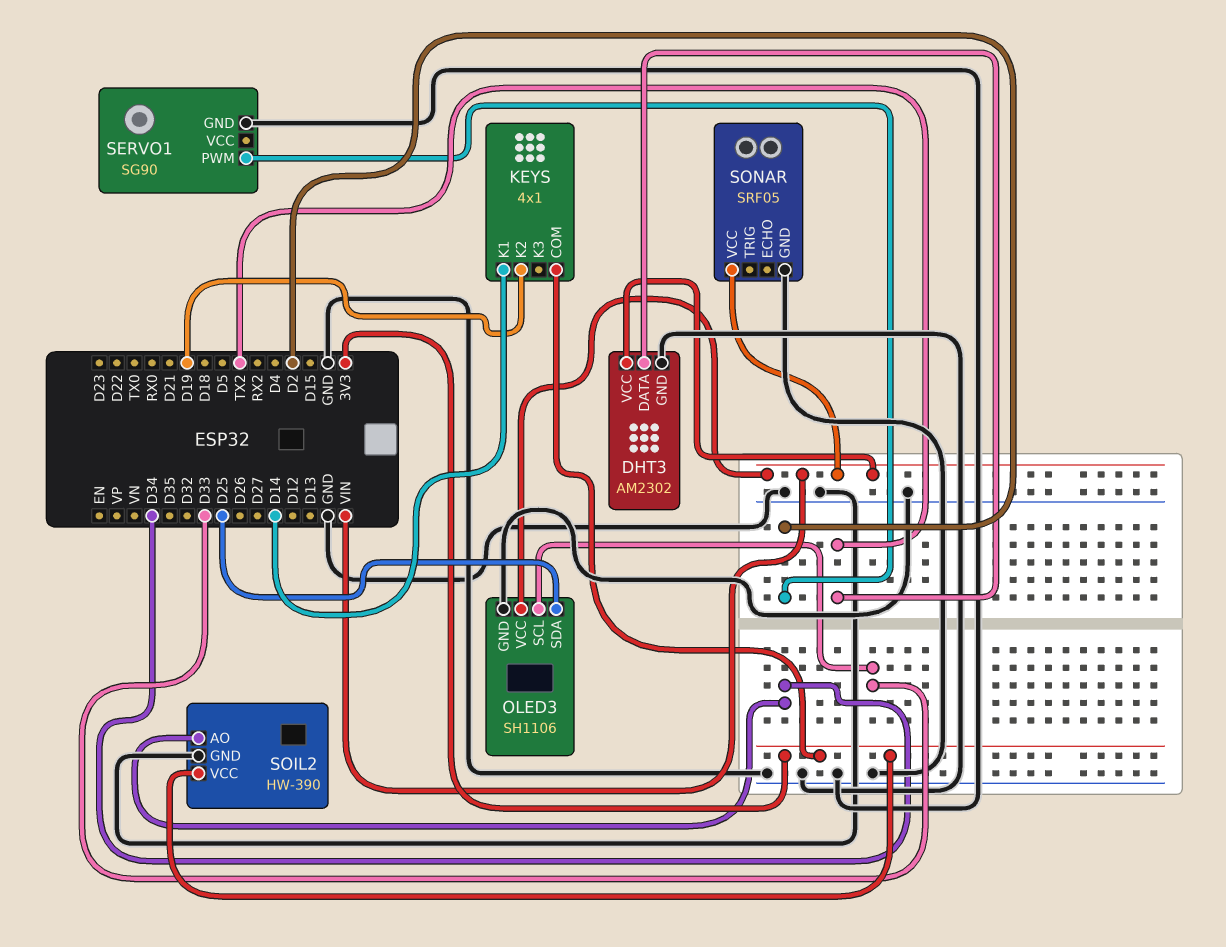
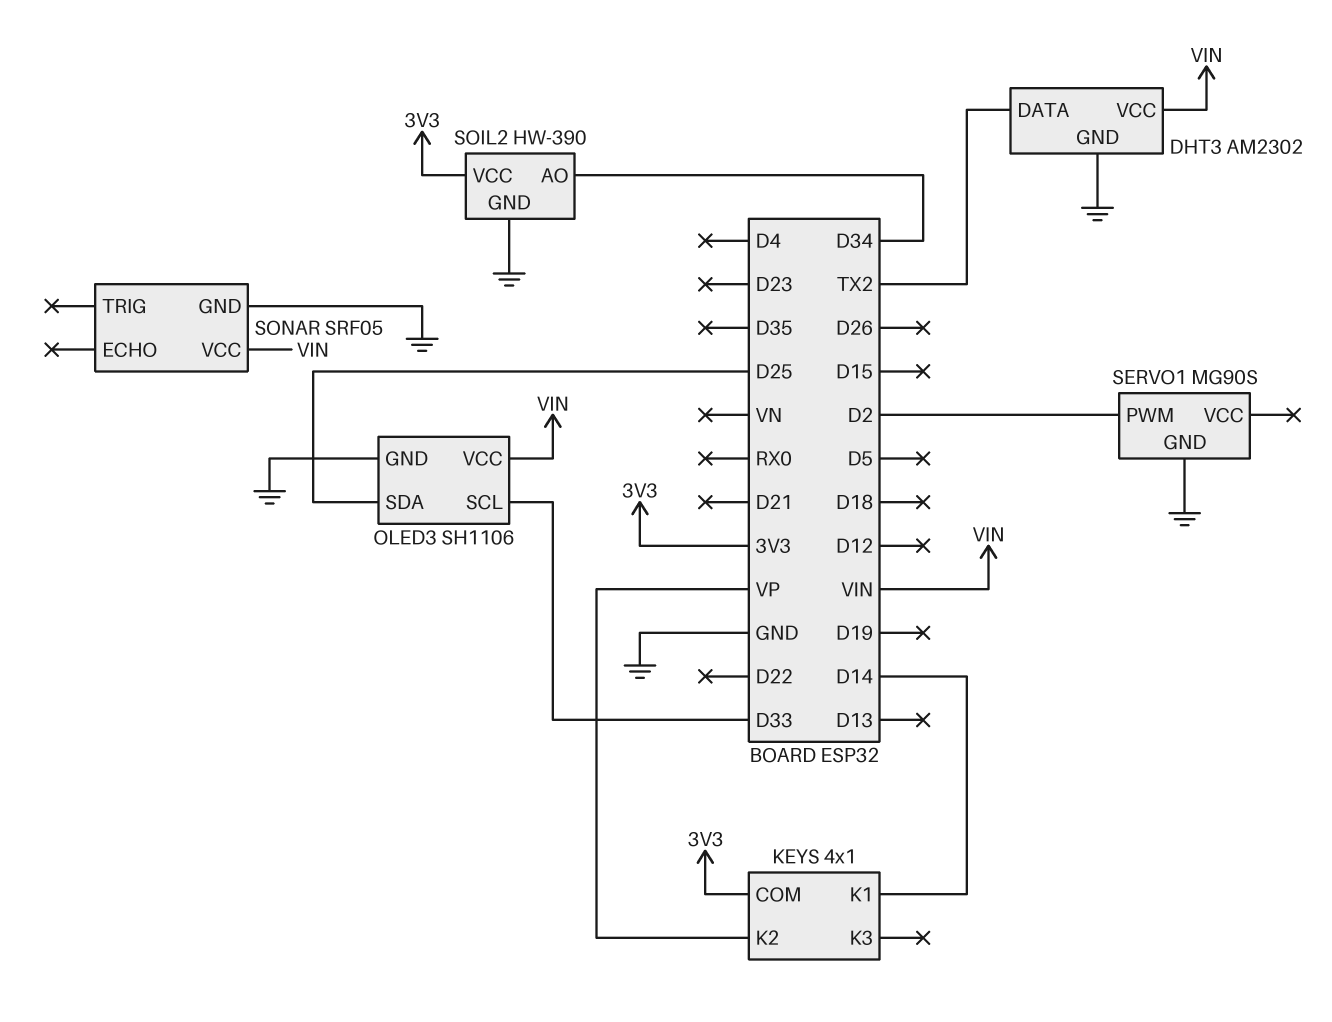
KEYS pin K2: D19 -> VP
SERVO1: SG90 -> MG90S

